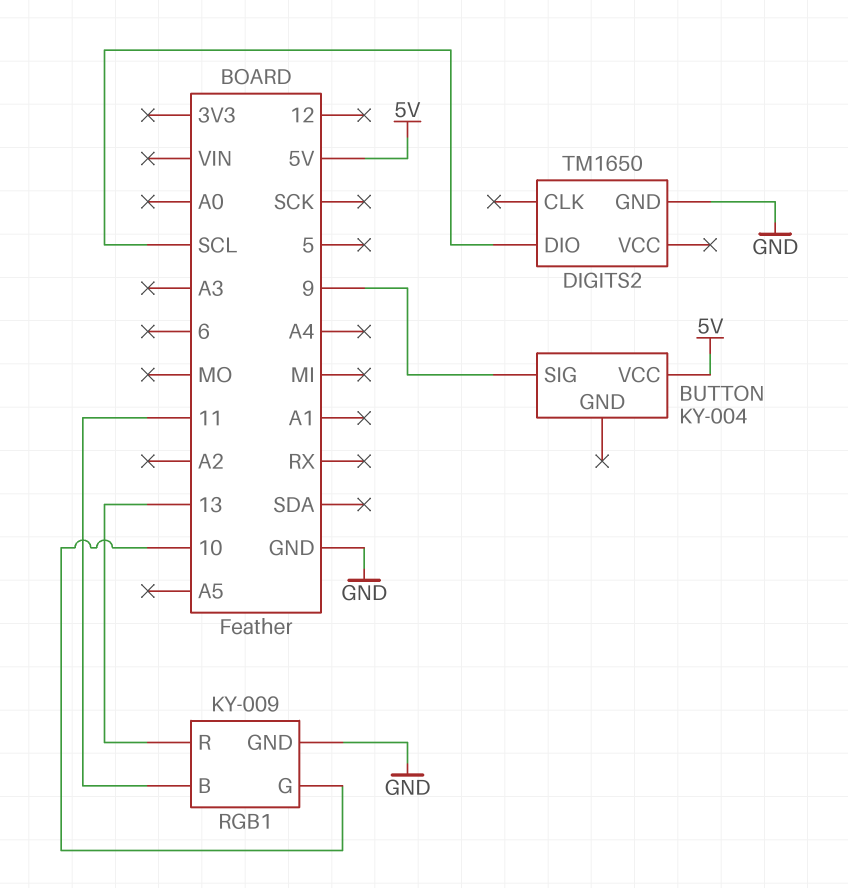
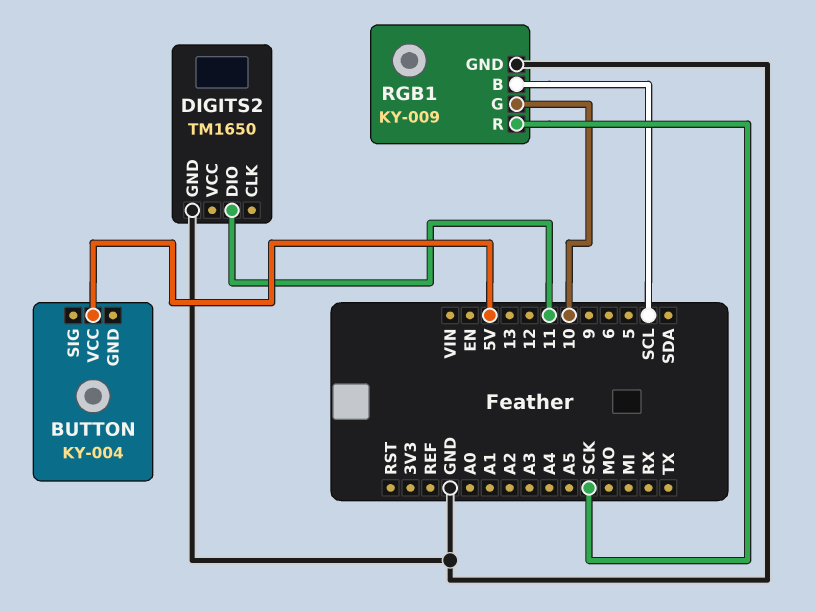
BUTTON pin SIG: 9 -> none
DIGITS2 pin DIO: SCL -> 11
RGB1 pin B: 11 -> SCL
RGB1 pin R: 13 -> SCK

